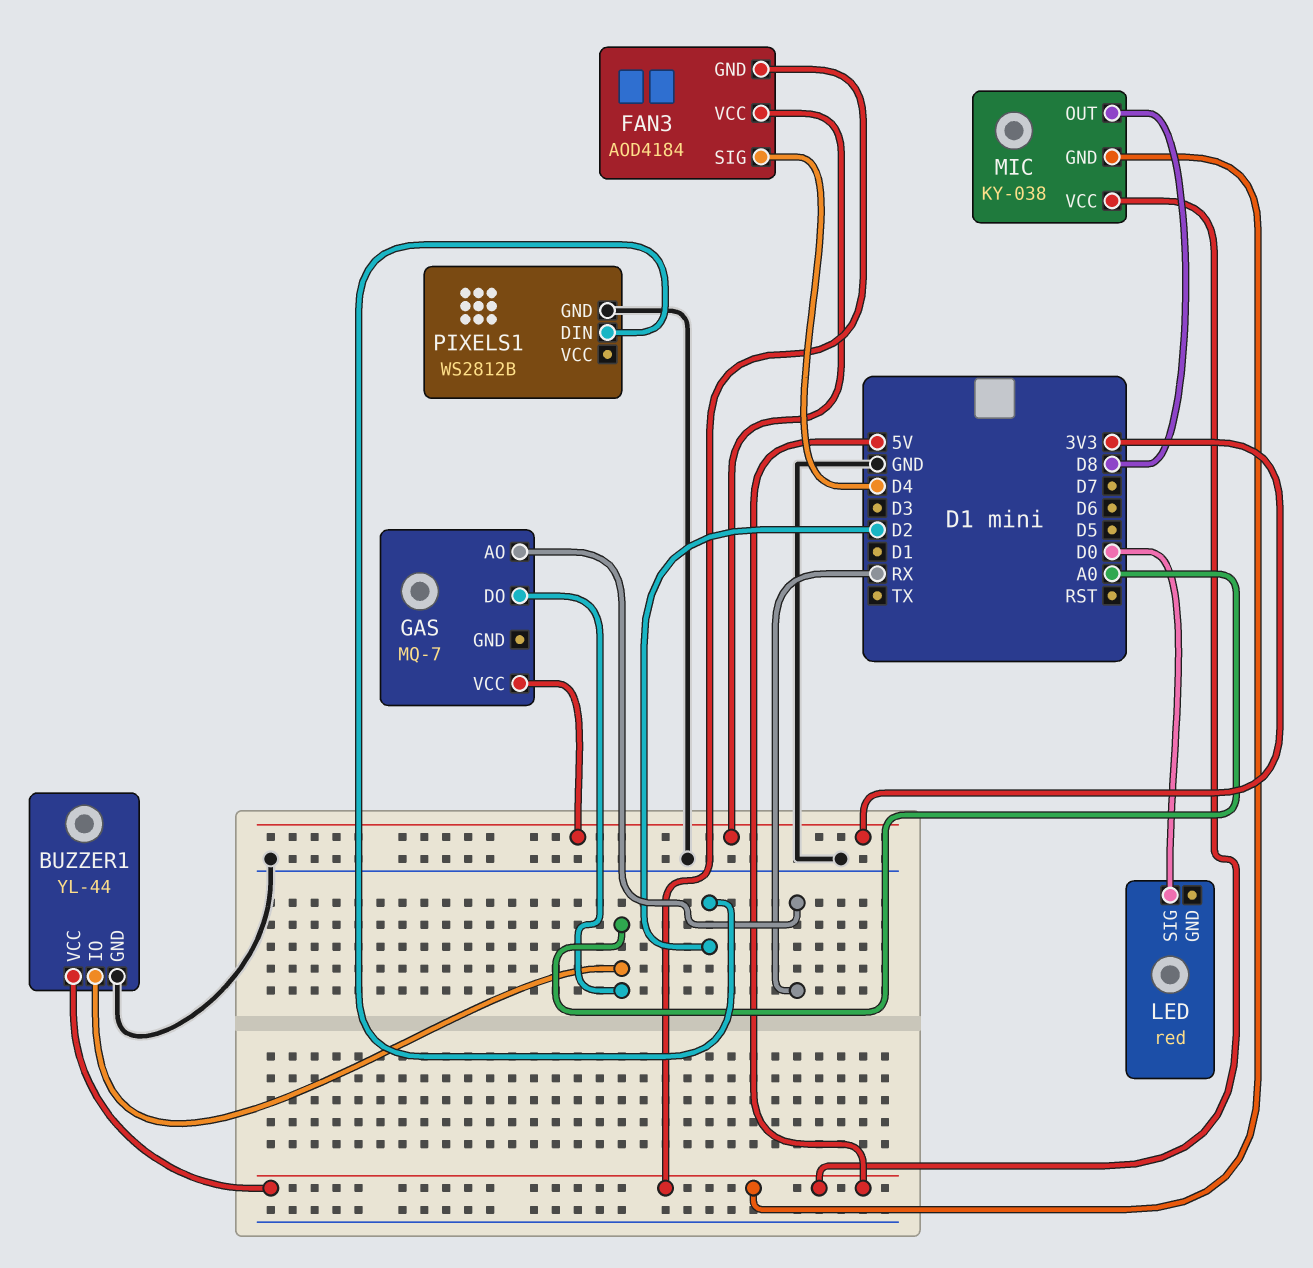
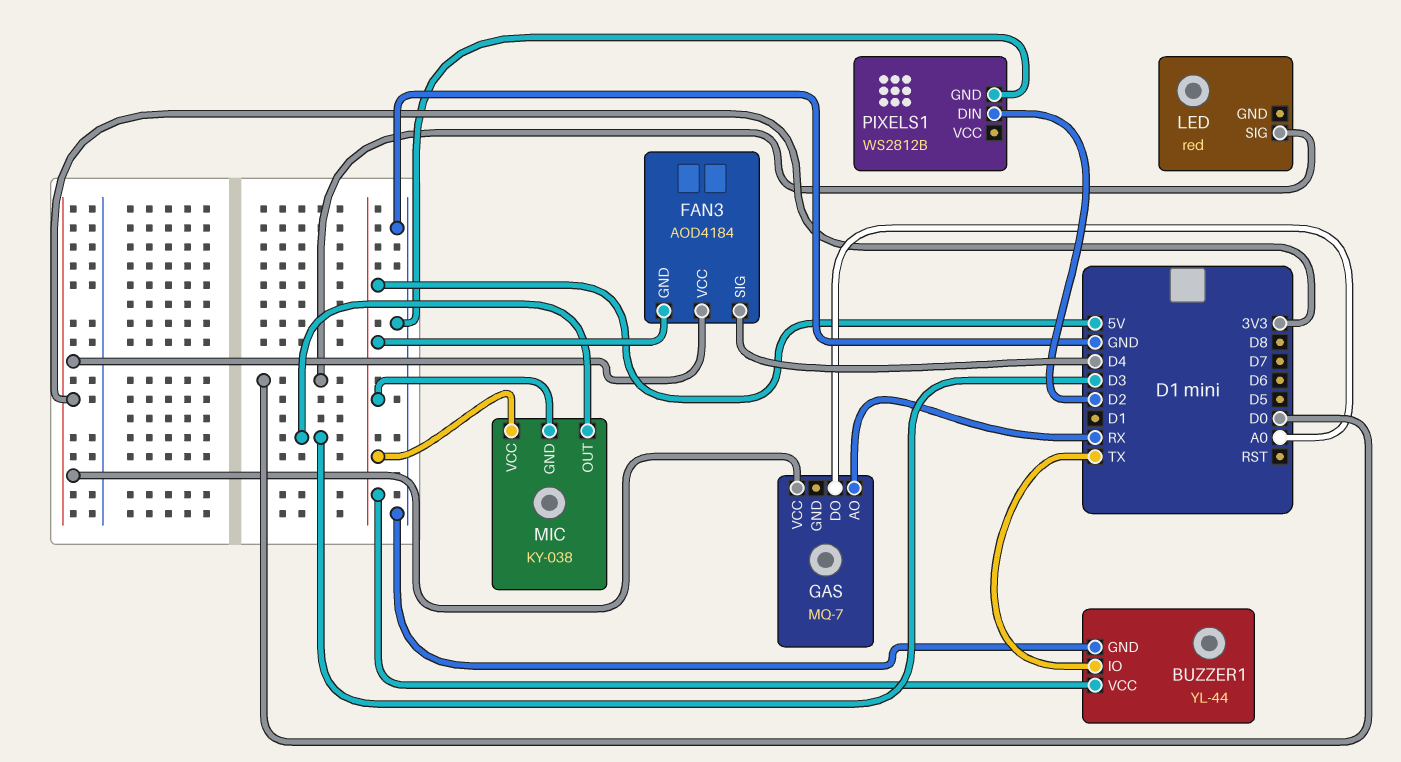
BUZZER1 pin IO: A0 -> TX
MIC pin OUT: D8 -> D3

